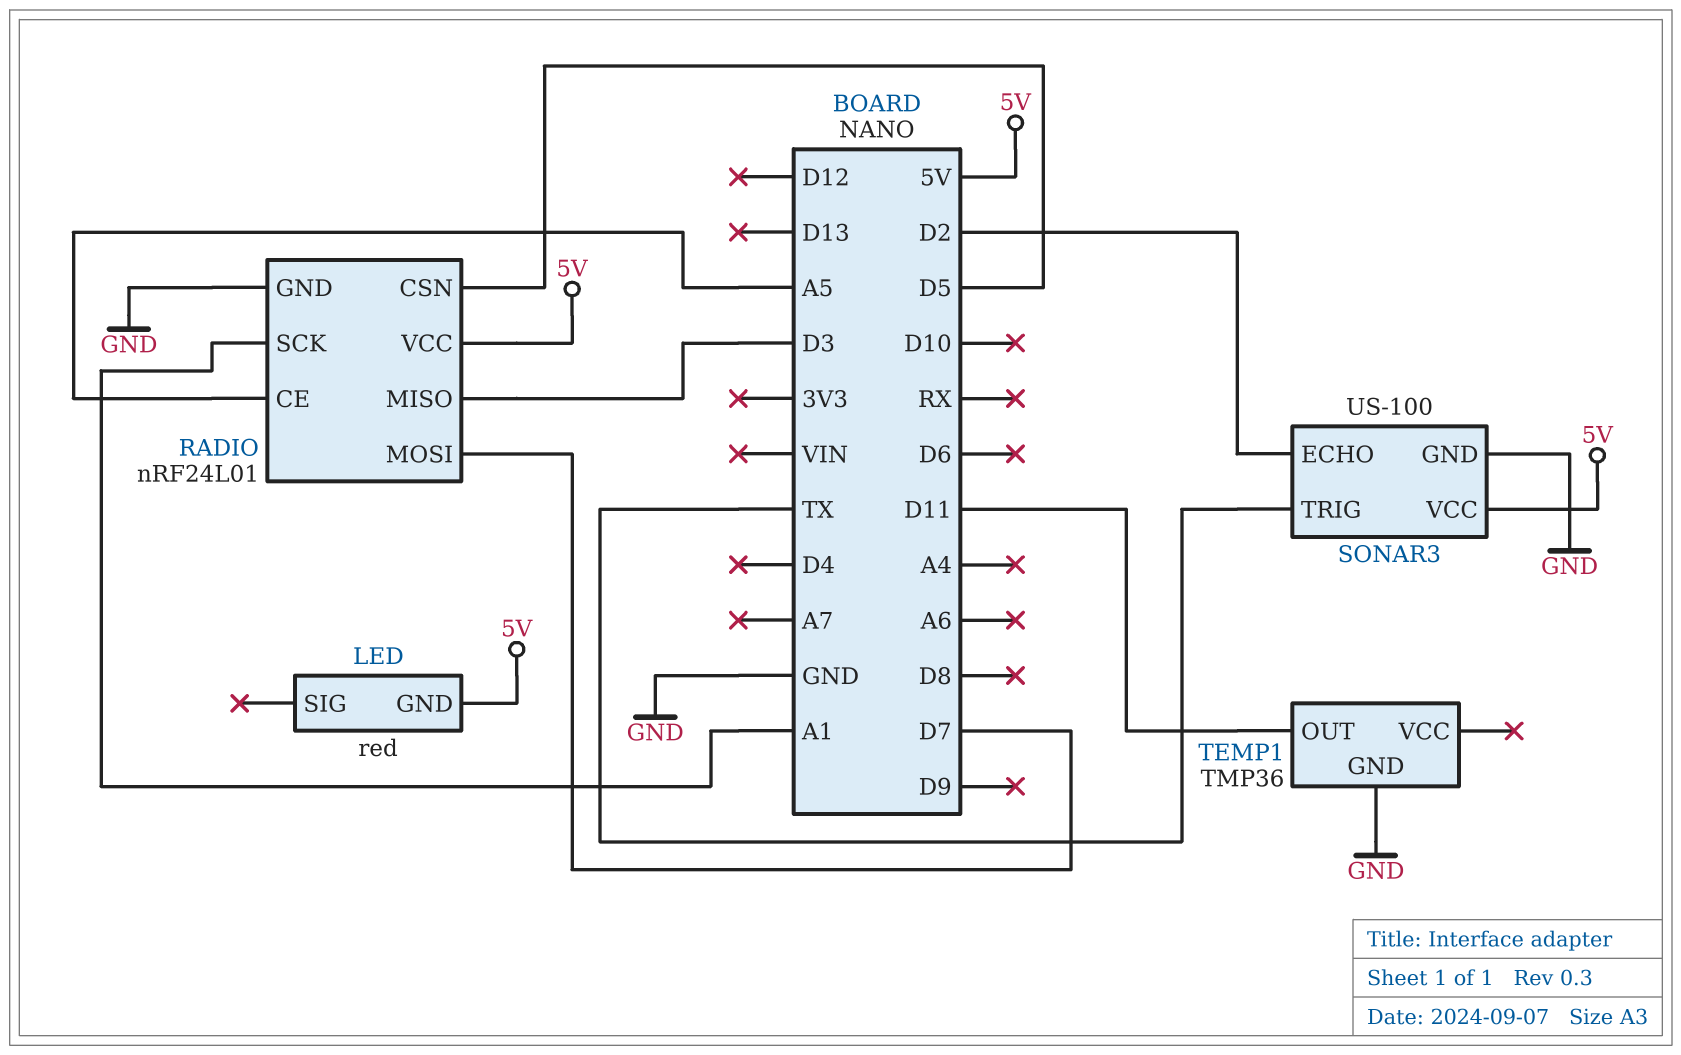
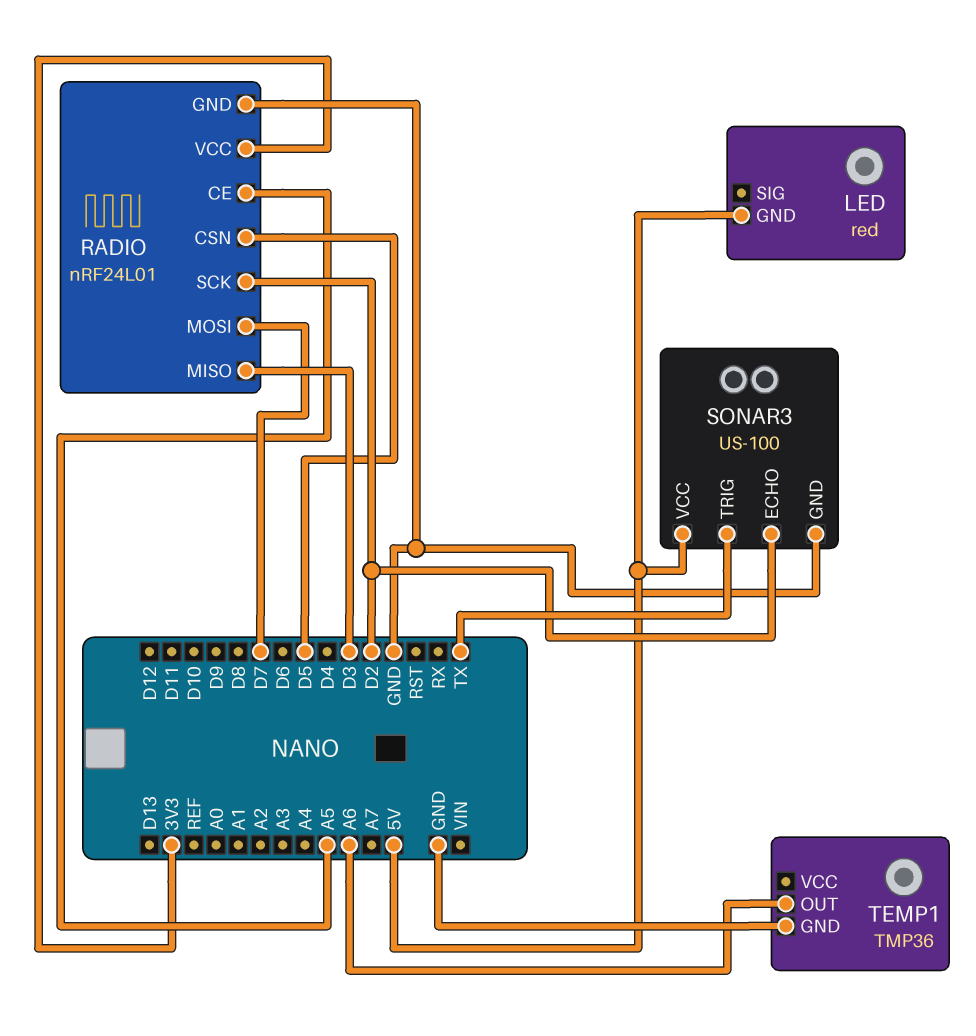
RADIO pin SCK: A1 -> D2
RADIO pin VCC: 5V -> 3V3
TEMP1 pin OUT: D11 -> A6

